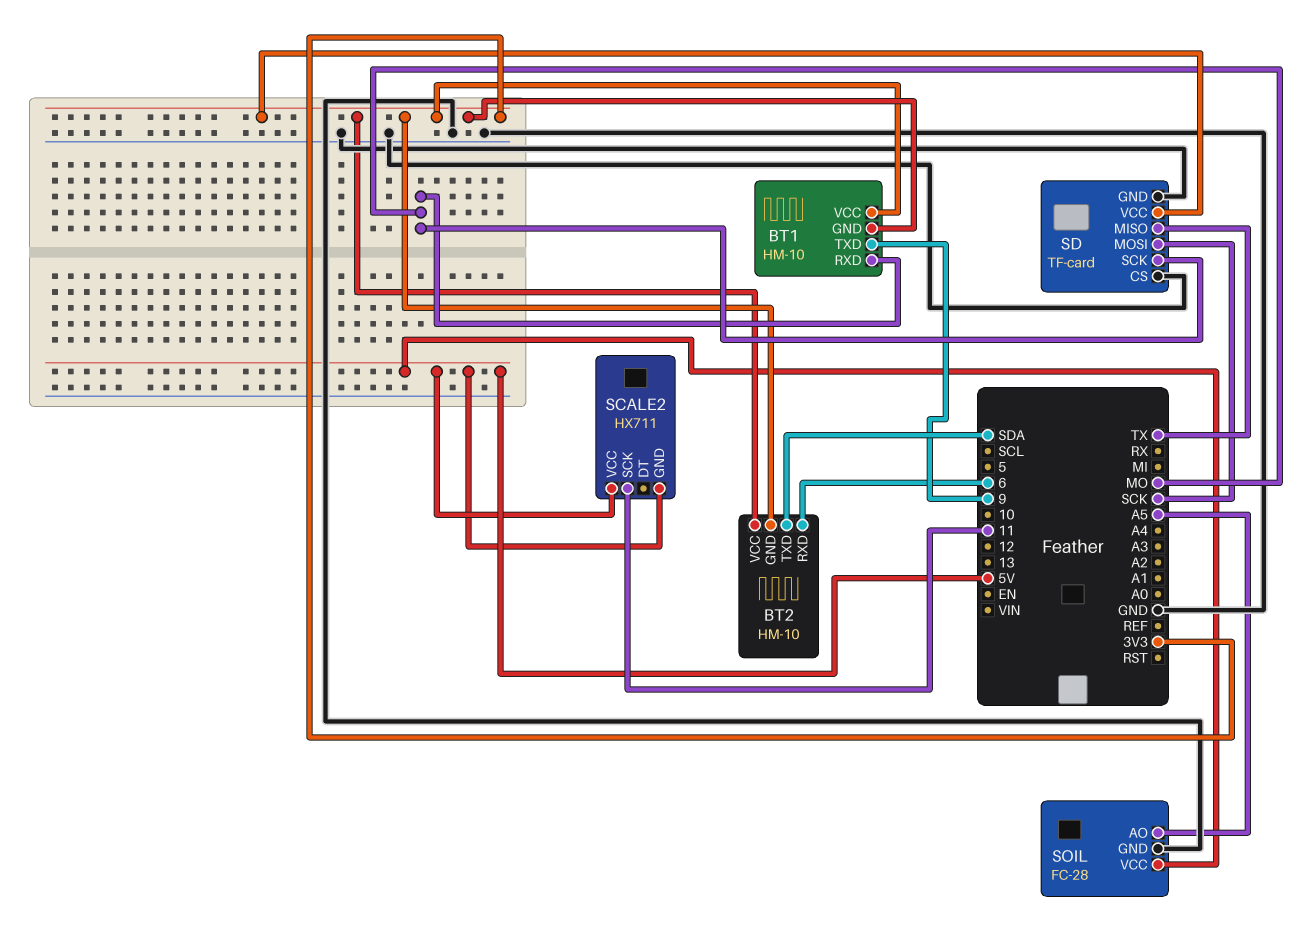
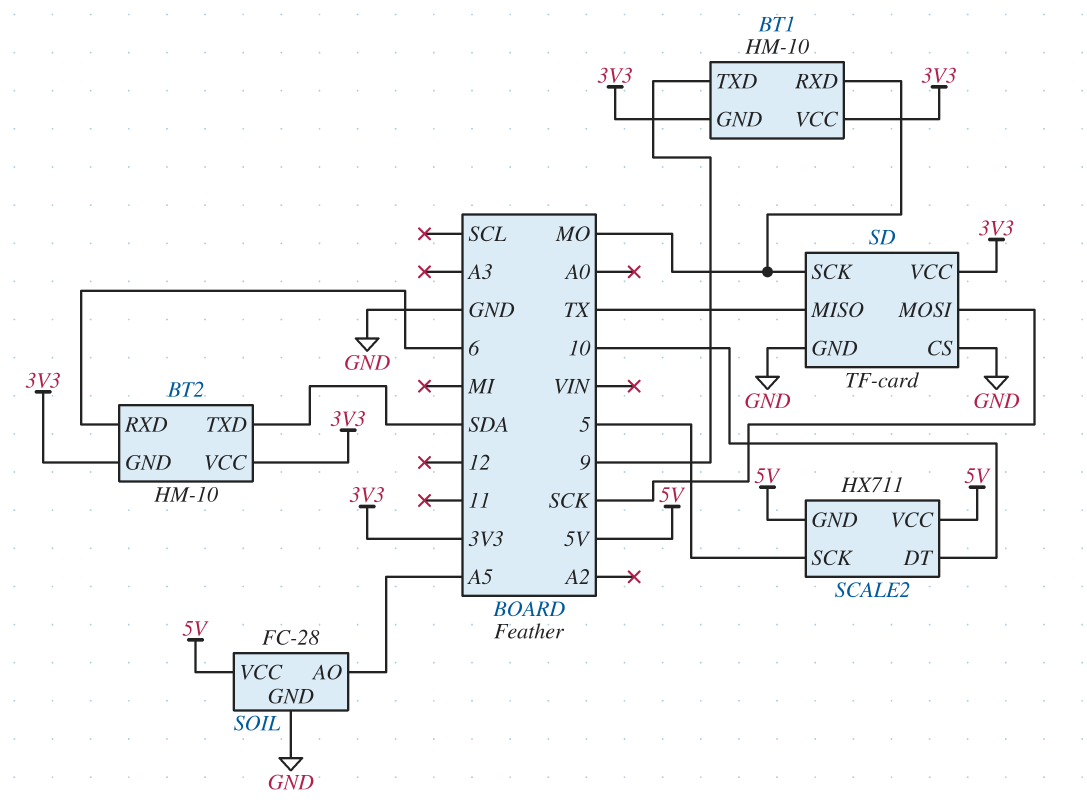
SCALE2 pin DT: none -> 10
SCALE2 pin SCK: 11 -> 5

